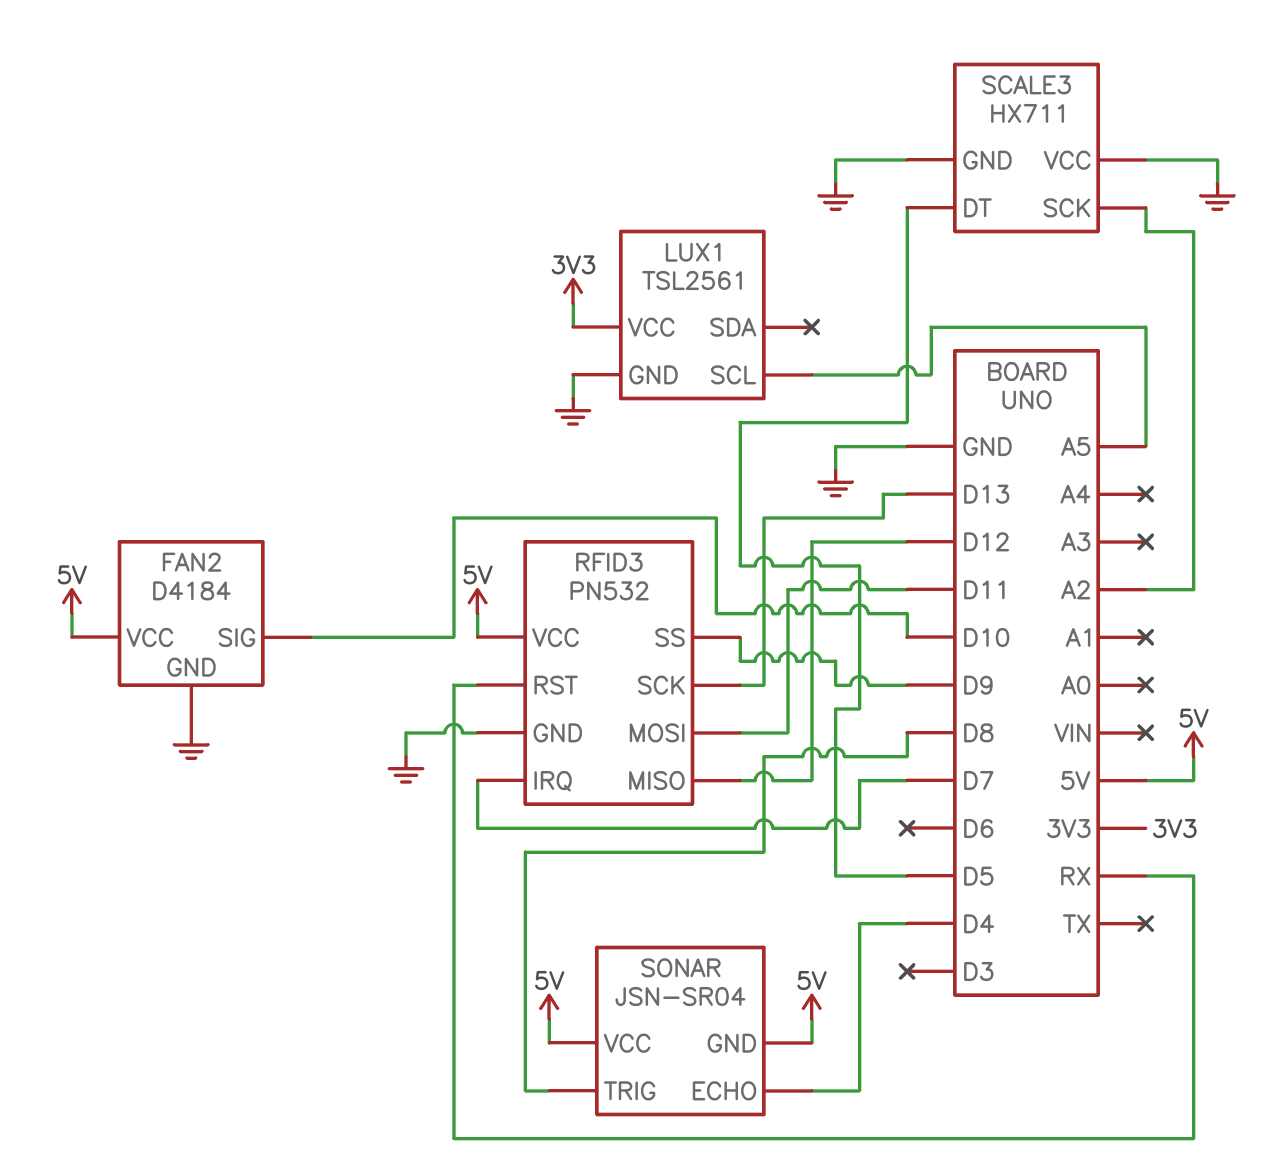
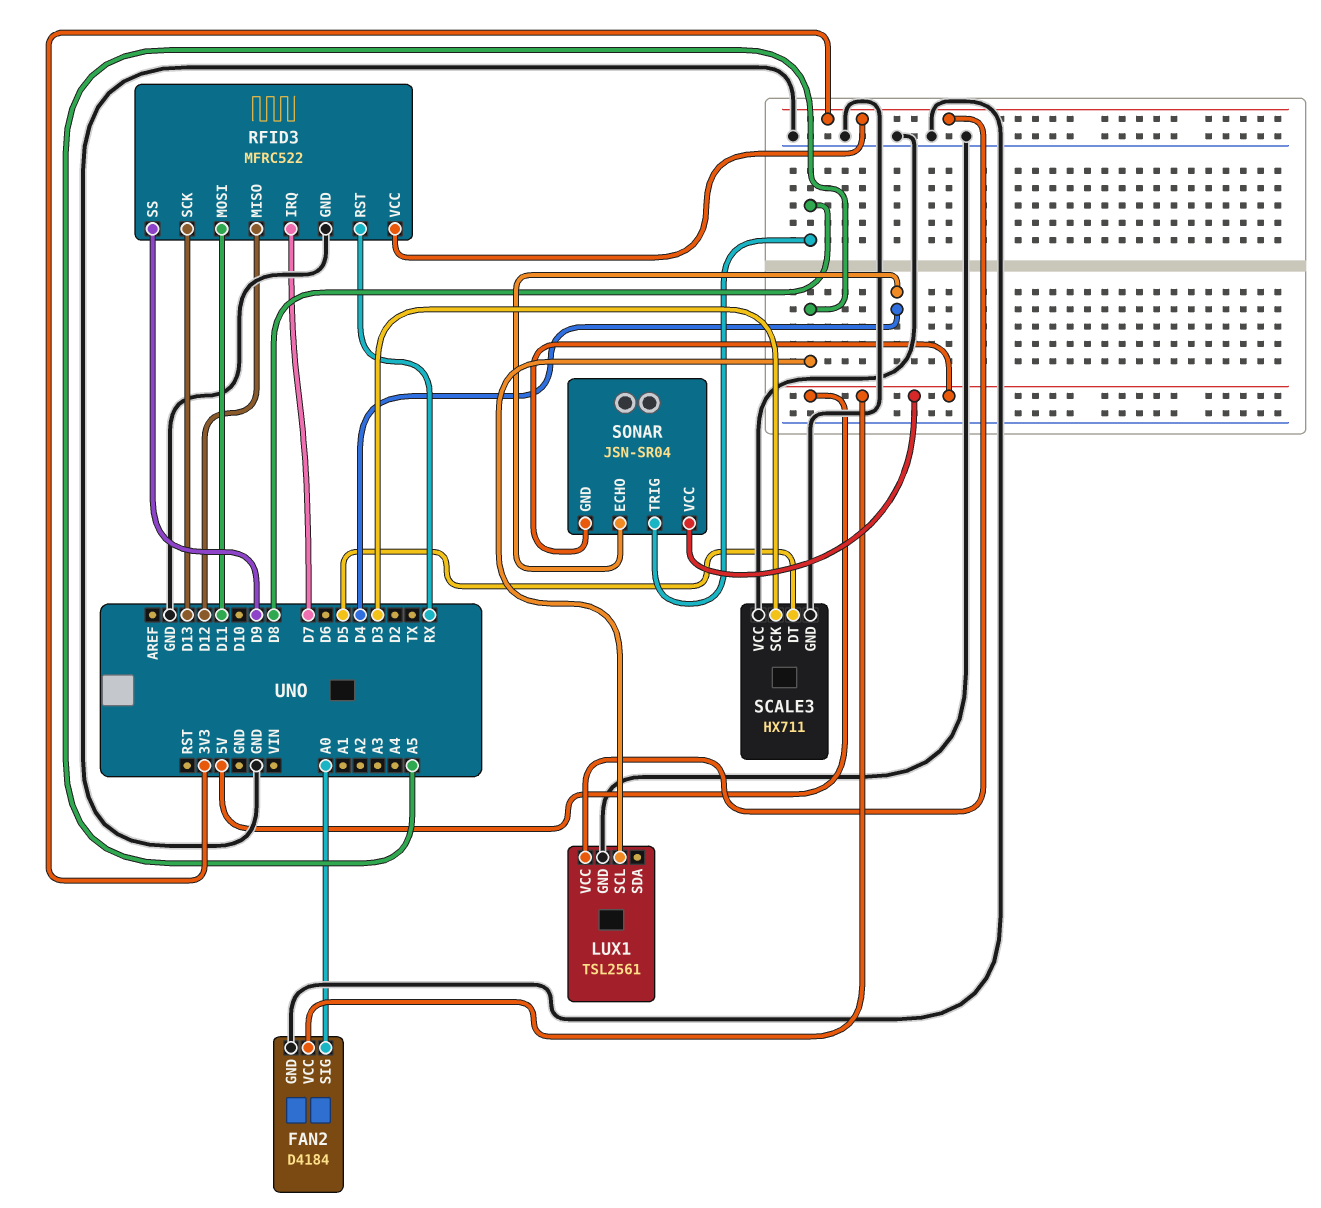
FAN2 pin SIG: D10 -> A0
RFID3: PN532 -> MFRC522
RFID3 pin VCC: 5V -> 3V3
SCALE3 pin SCK: A2 -> D3

